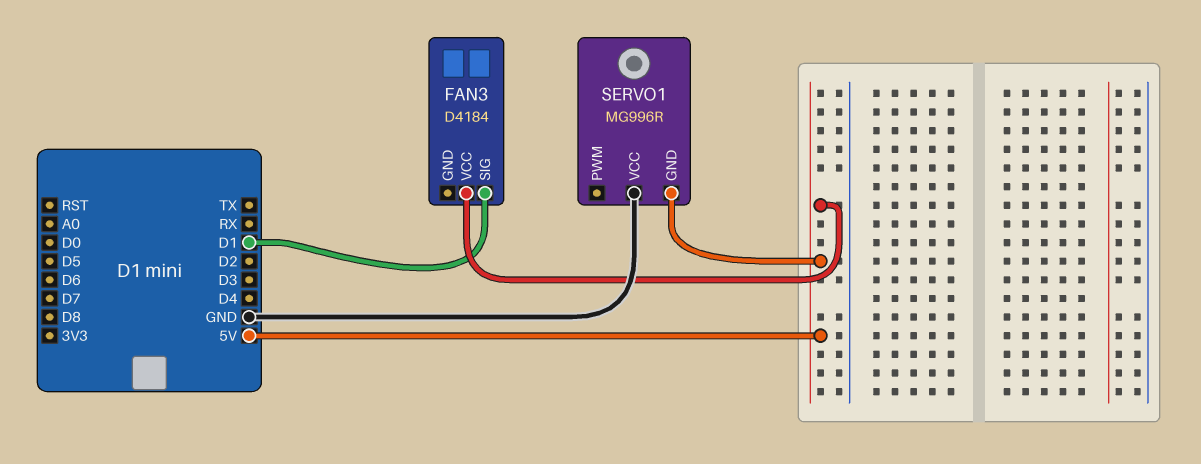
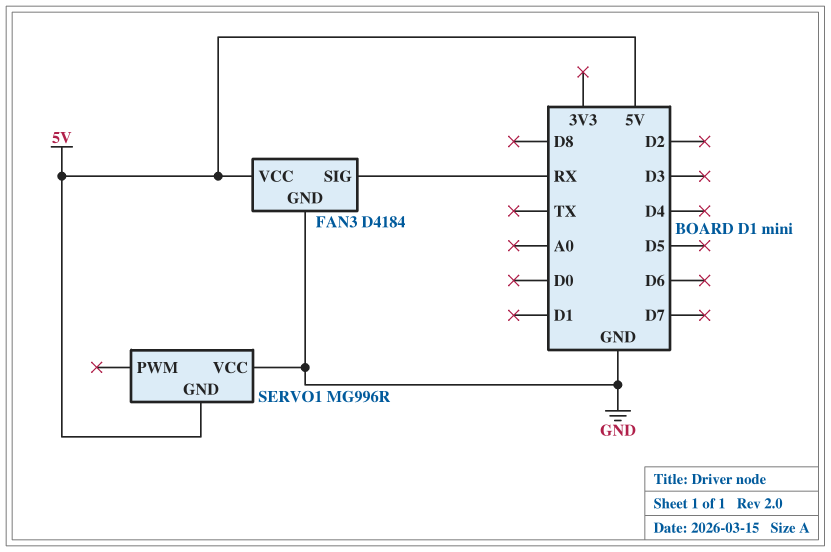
FAN3 pin GND: none -> GND
FAN3 pin SIG: D1 -> RX

